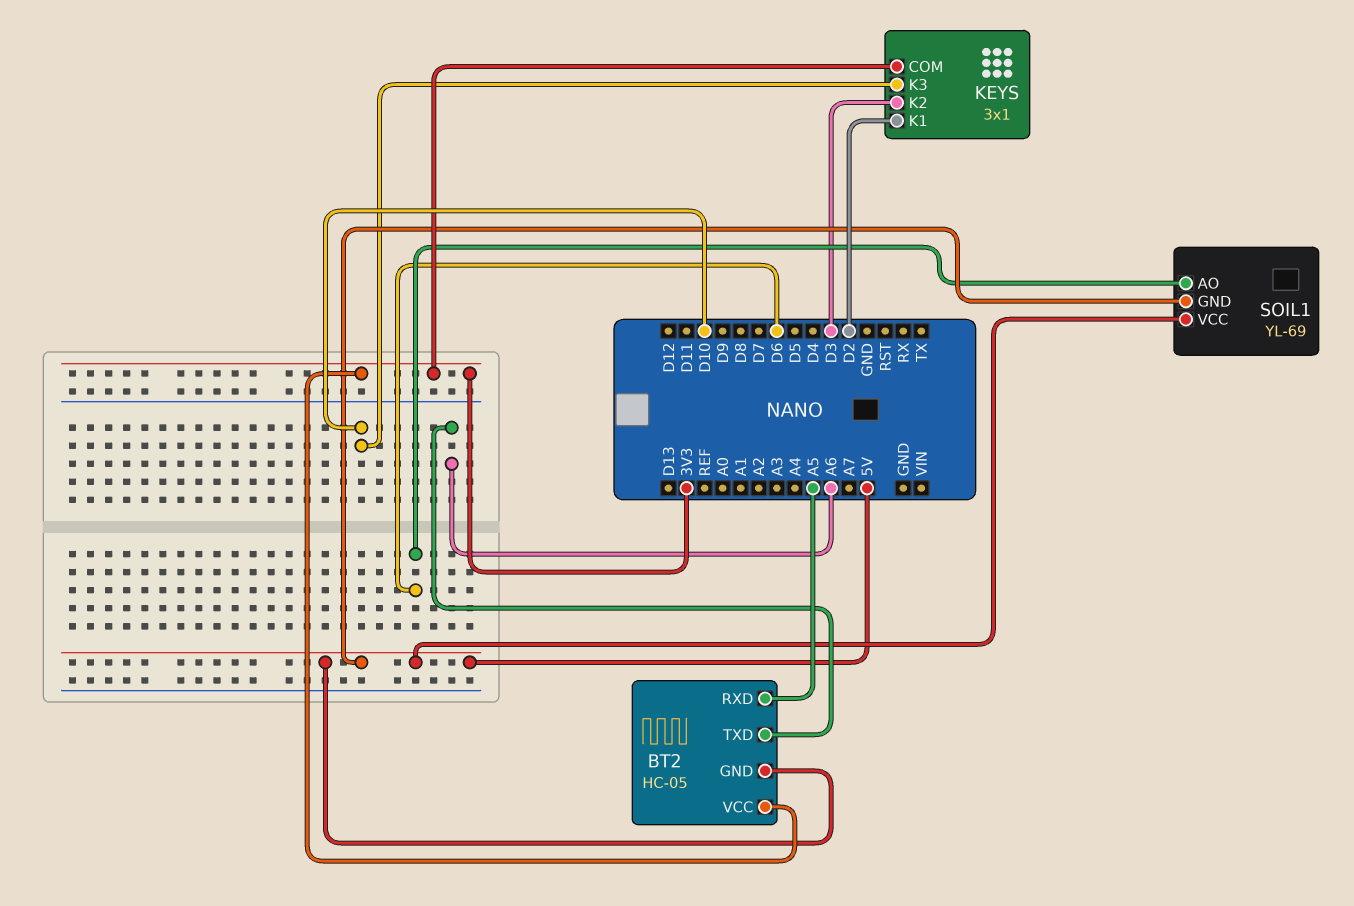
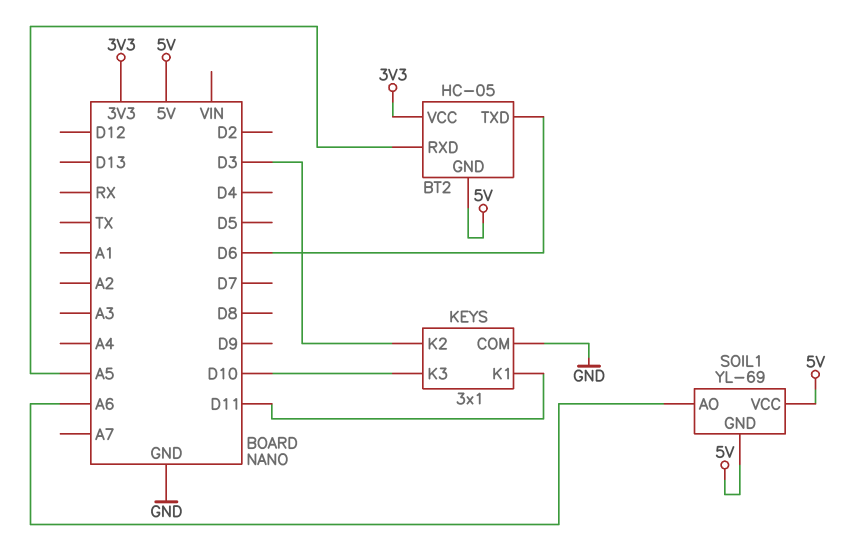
BT2 pin TXD: A6 -> D6
KEYS pin COM: 3V3 -> GND
KEYS pin K1: D2 -> D11
SOIL1 pin AO: D6 -> A6

